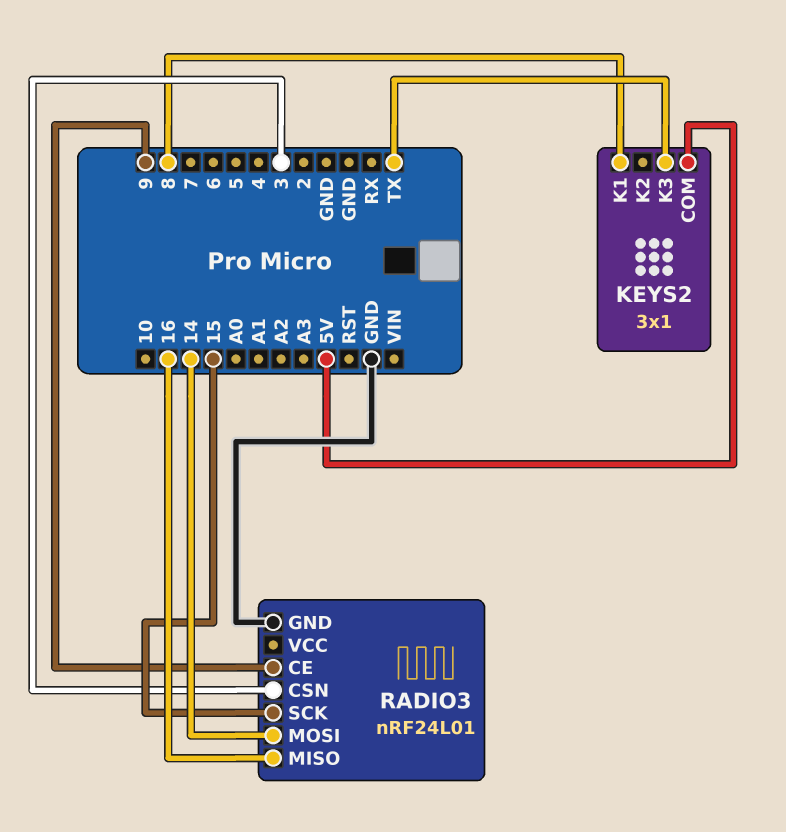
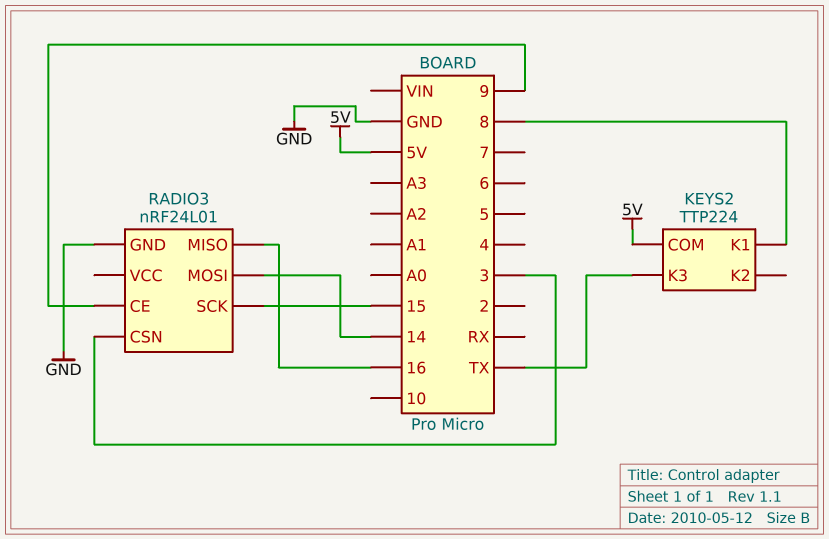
KEYS2: 3x1 -> TTP224

